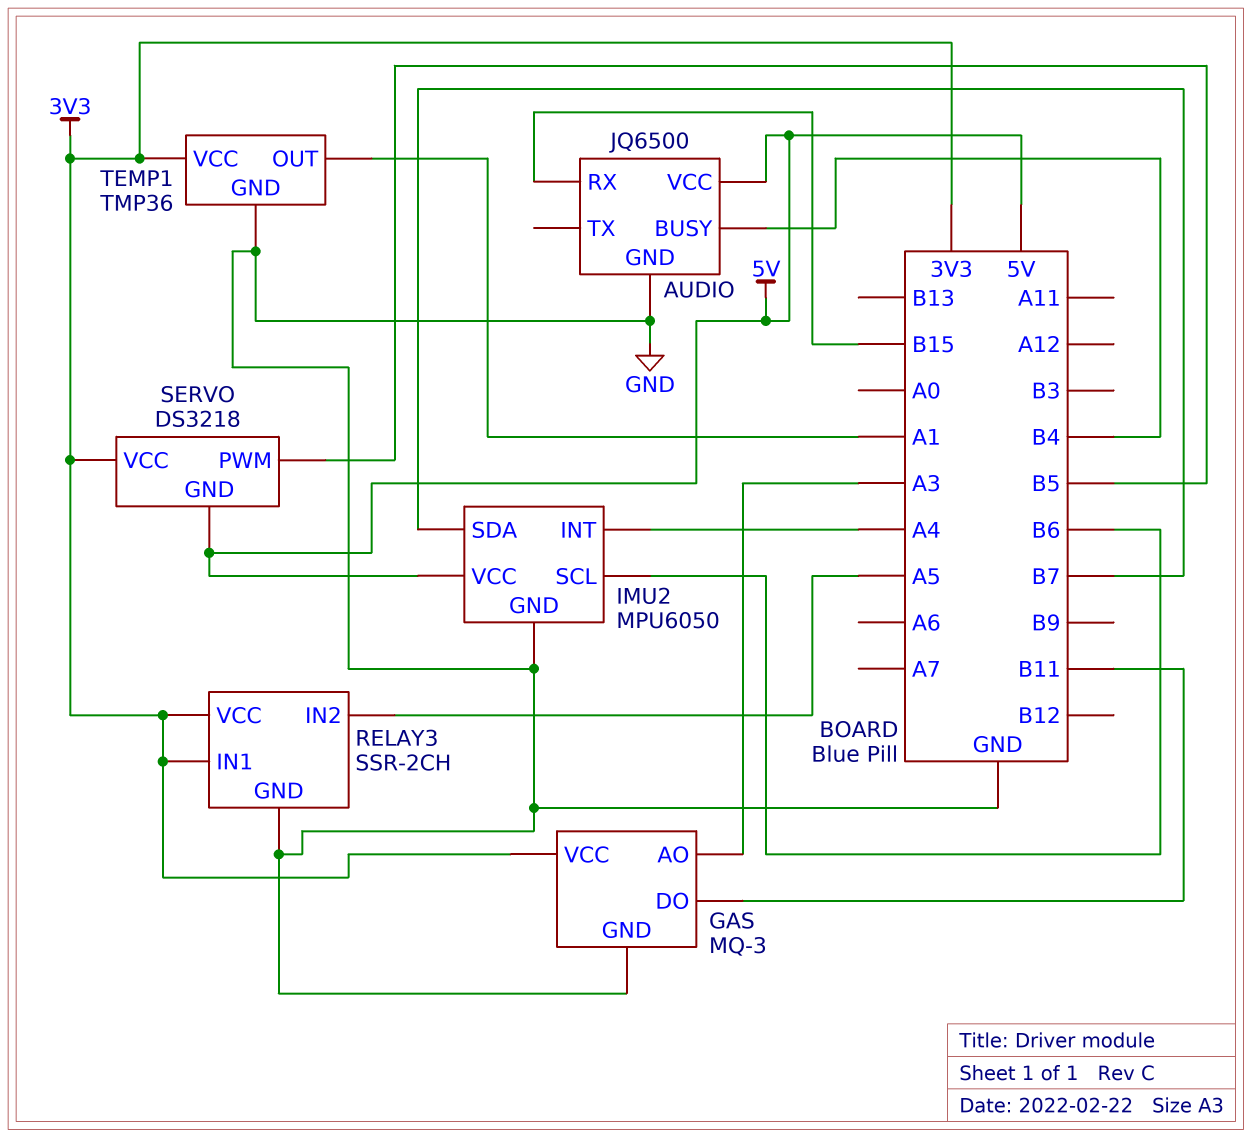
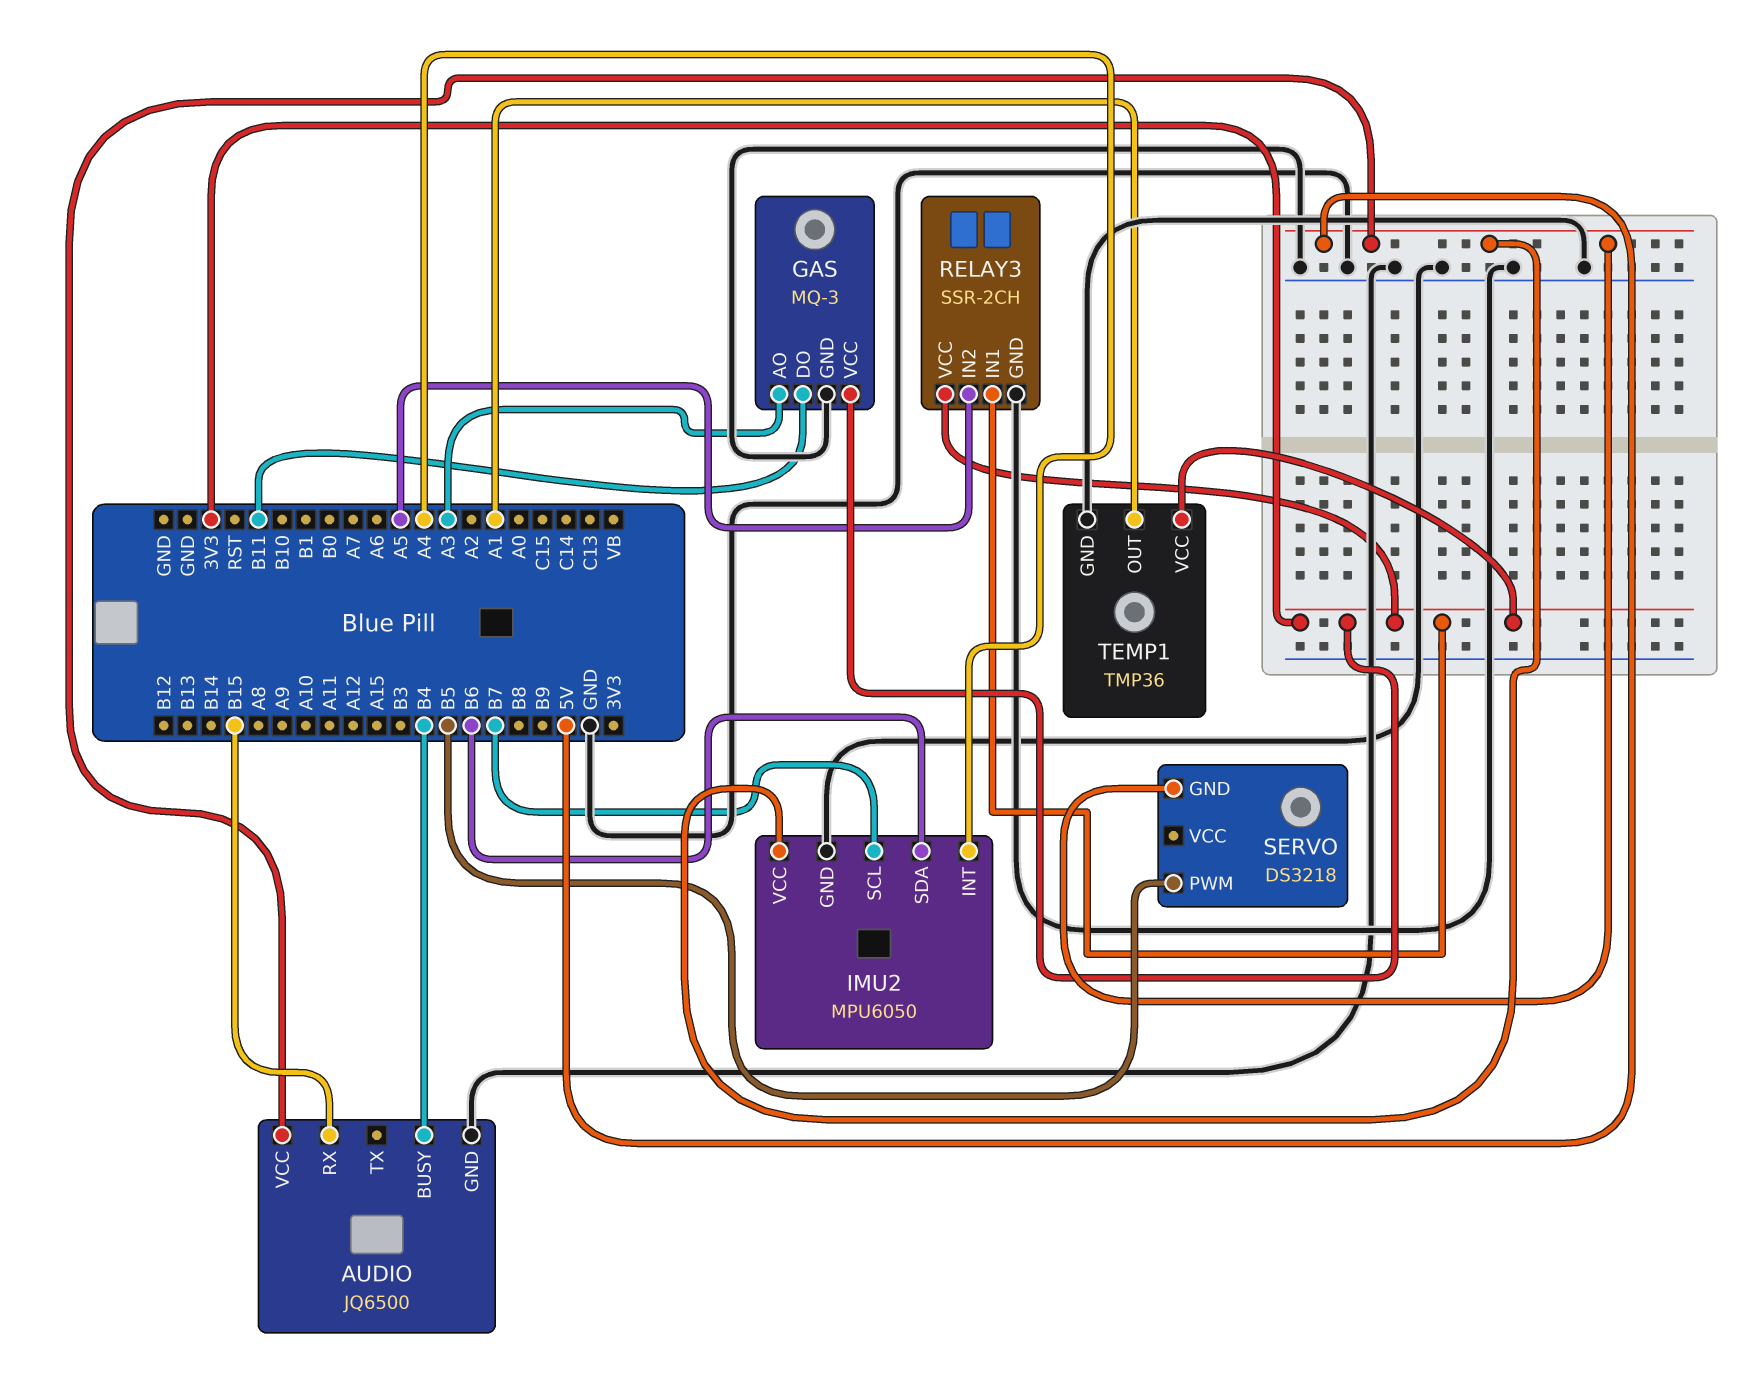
IMU2 pin SCL: B6 -> B7
IMU2 pin SDA: B7 -> B6
SERVO pin VCC: 3V3 -> none

